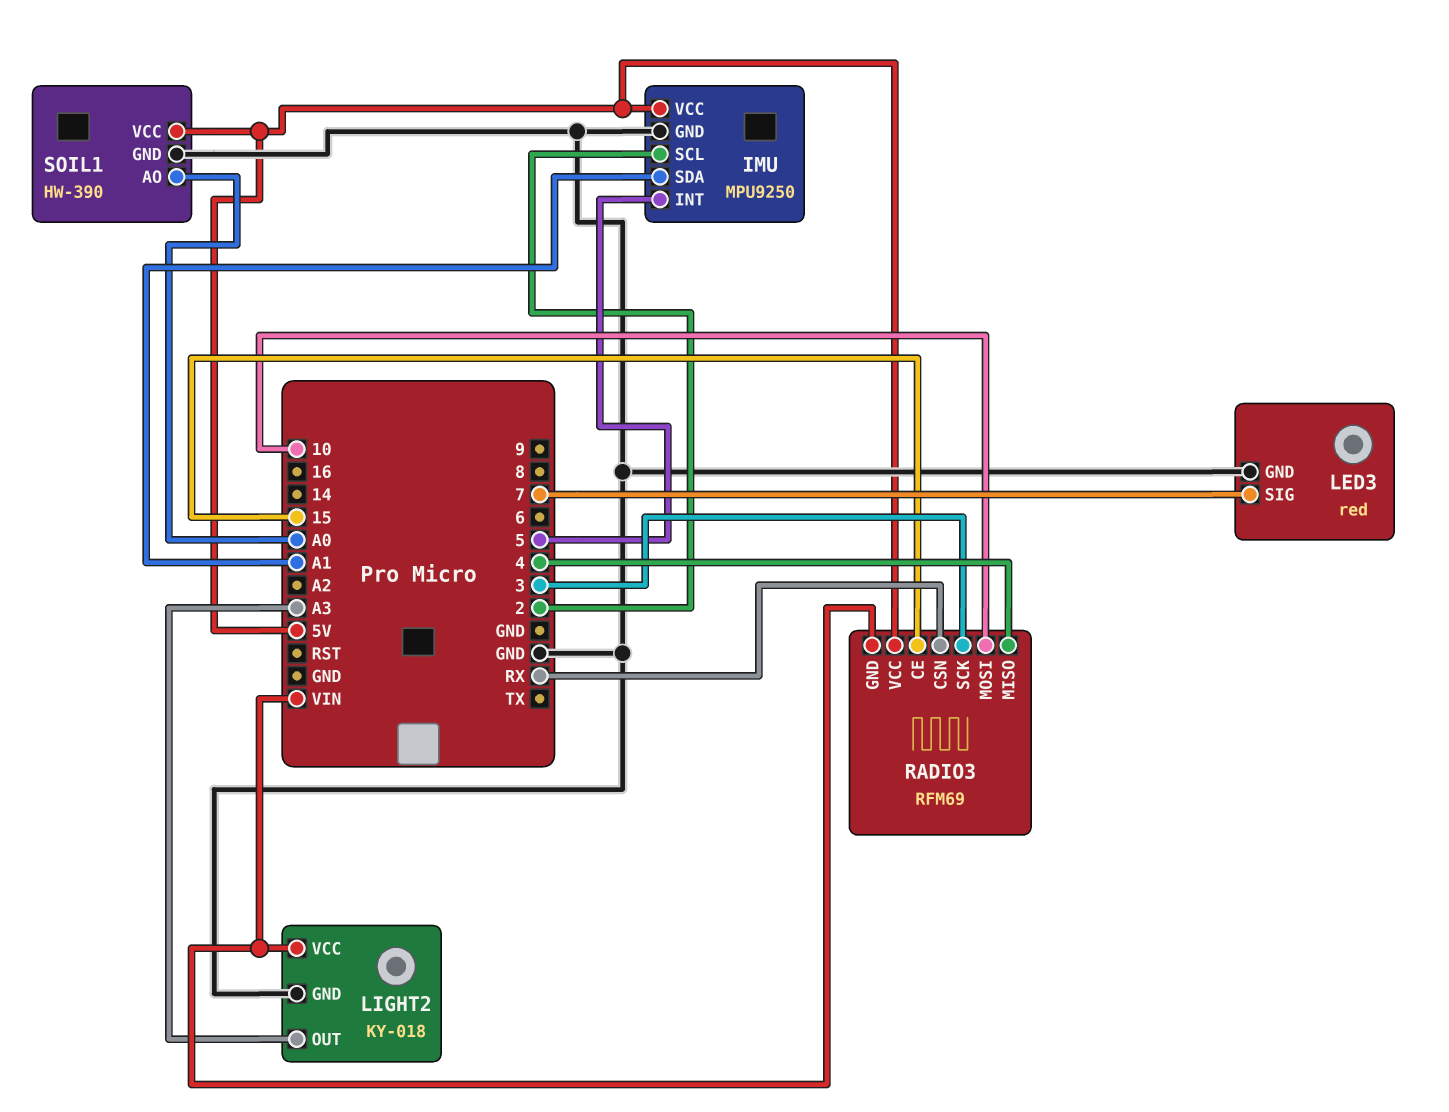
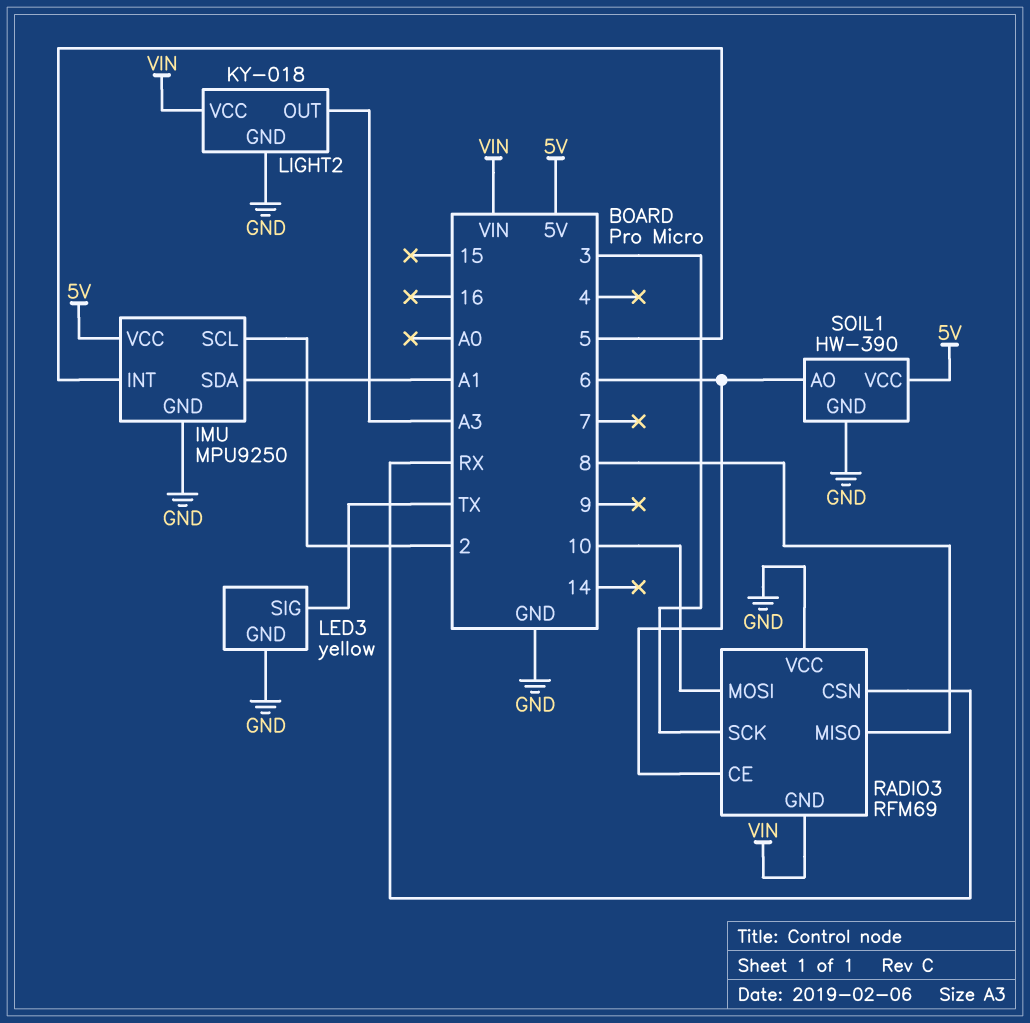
LED3: red -> yellow
LED3 pin SIG: 7 -> TX
RADIO3 pin CE: 15 -> 6
RADIO3 pin MISO: 4 -> 8
RADIO3 pin VCC: 5V -> GND
SOIL1 pin AO: A0 -> 6

